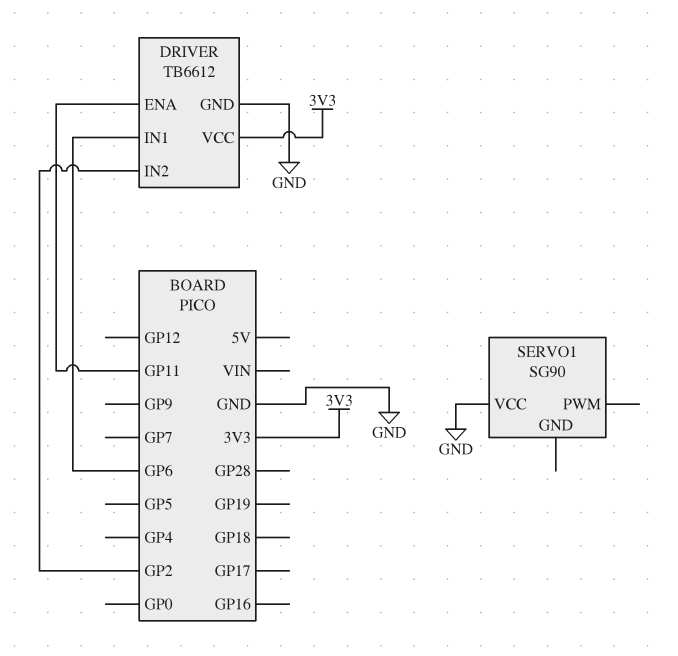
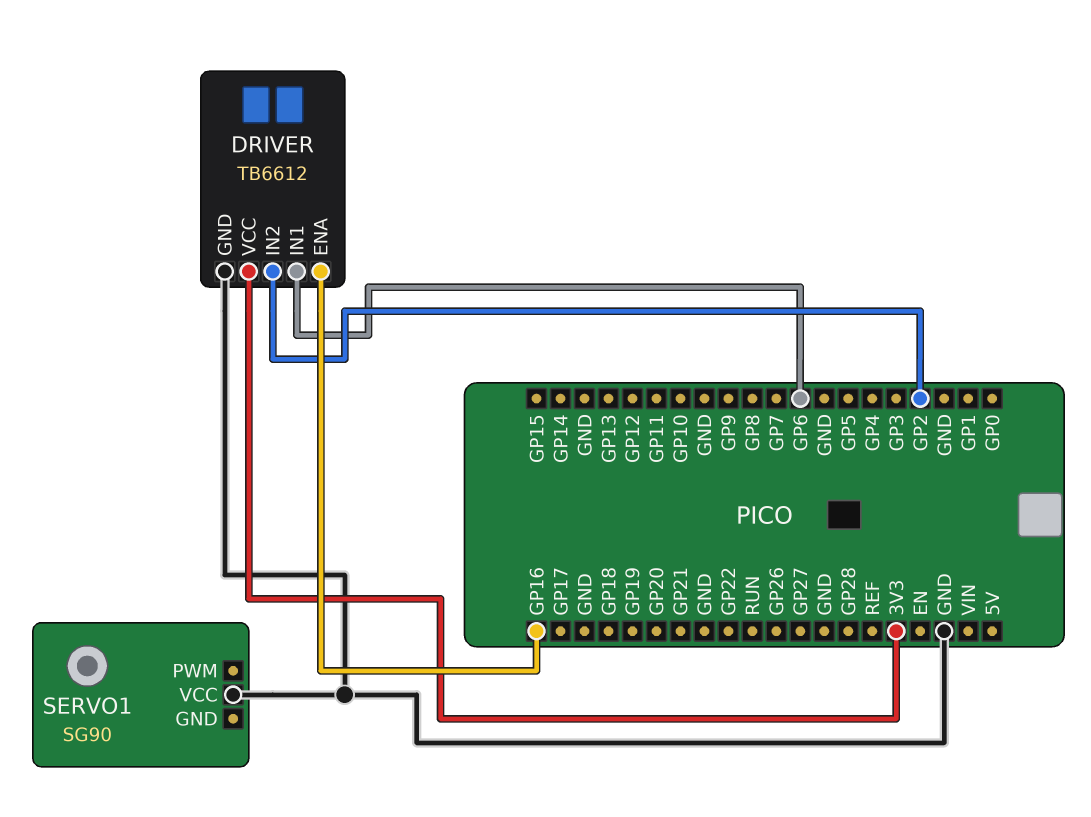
DRIVER pin ENA: GP11 -> GP16

